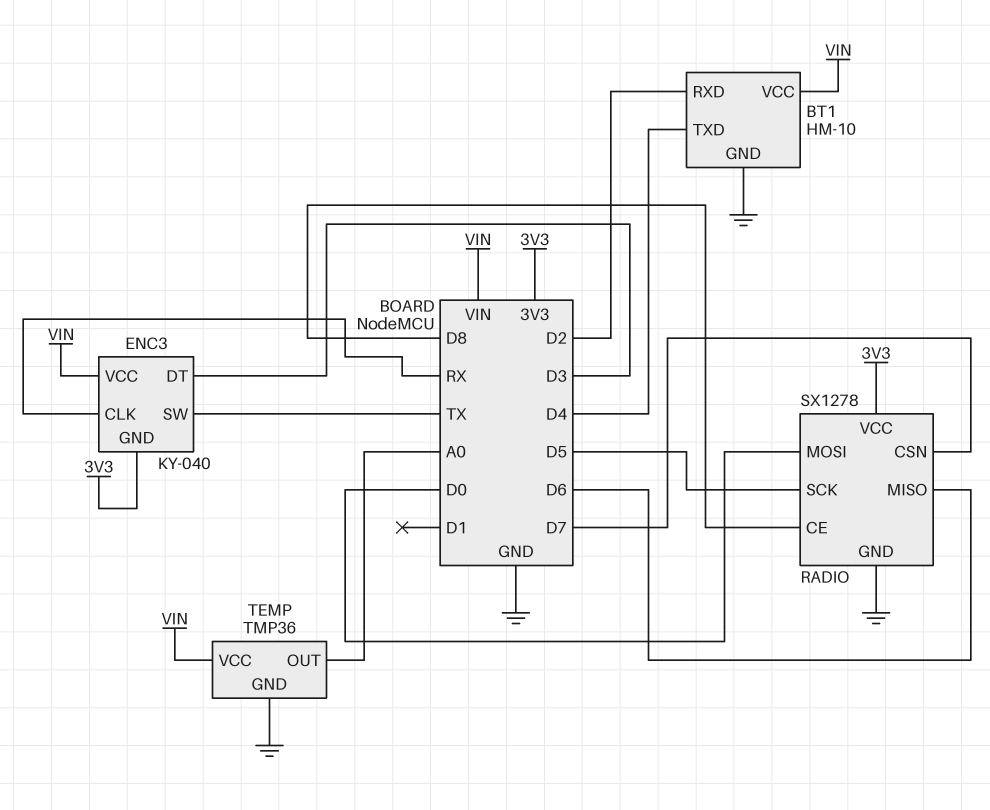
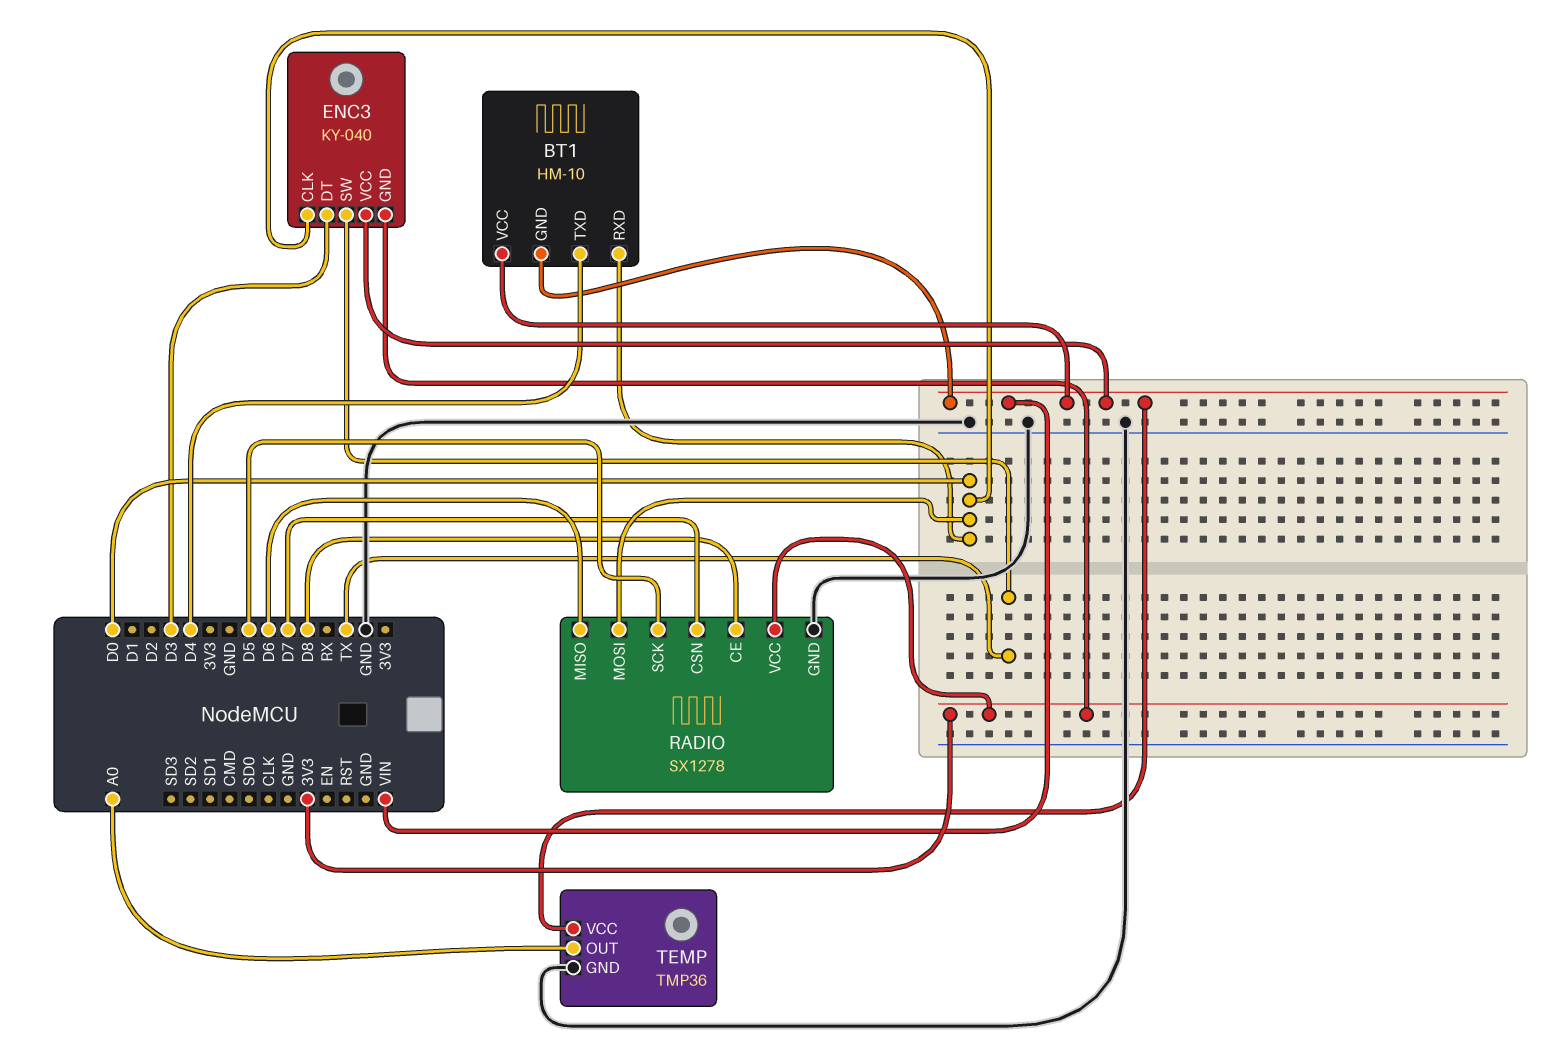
BT1 pin GND: GND -> VIN
BT1 pin RXD: D2 -> D0
ENC3 pin CLK: RX -> D0

